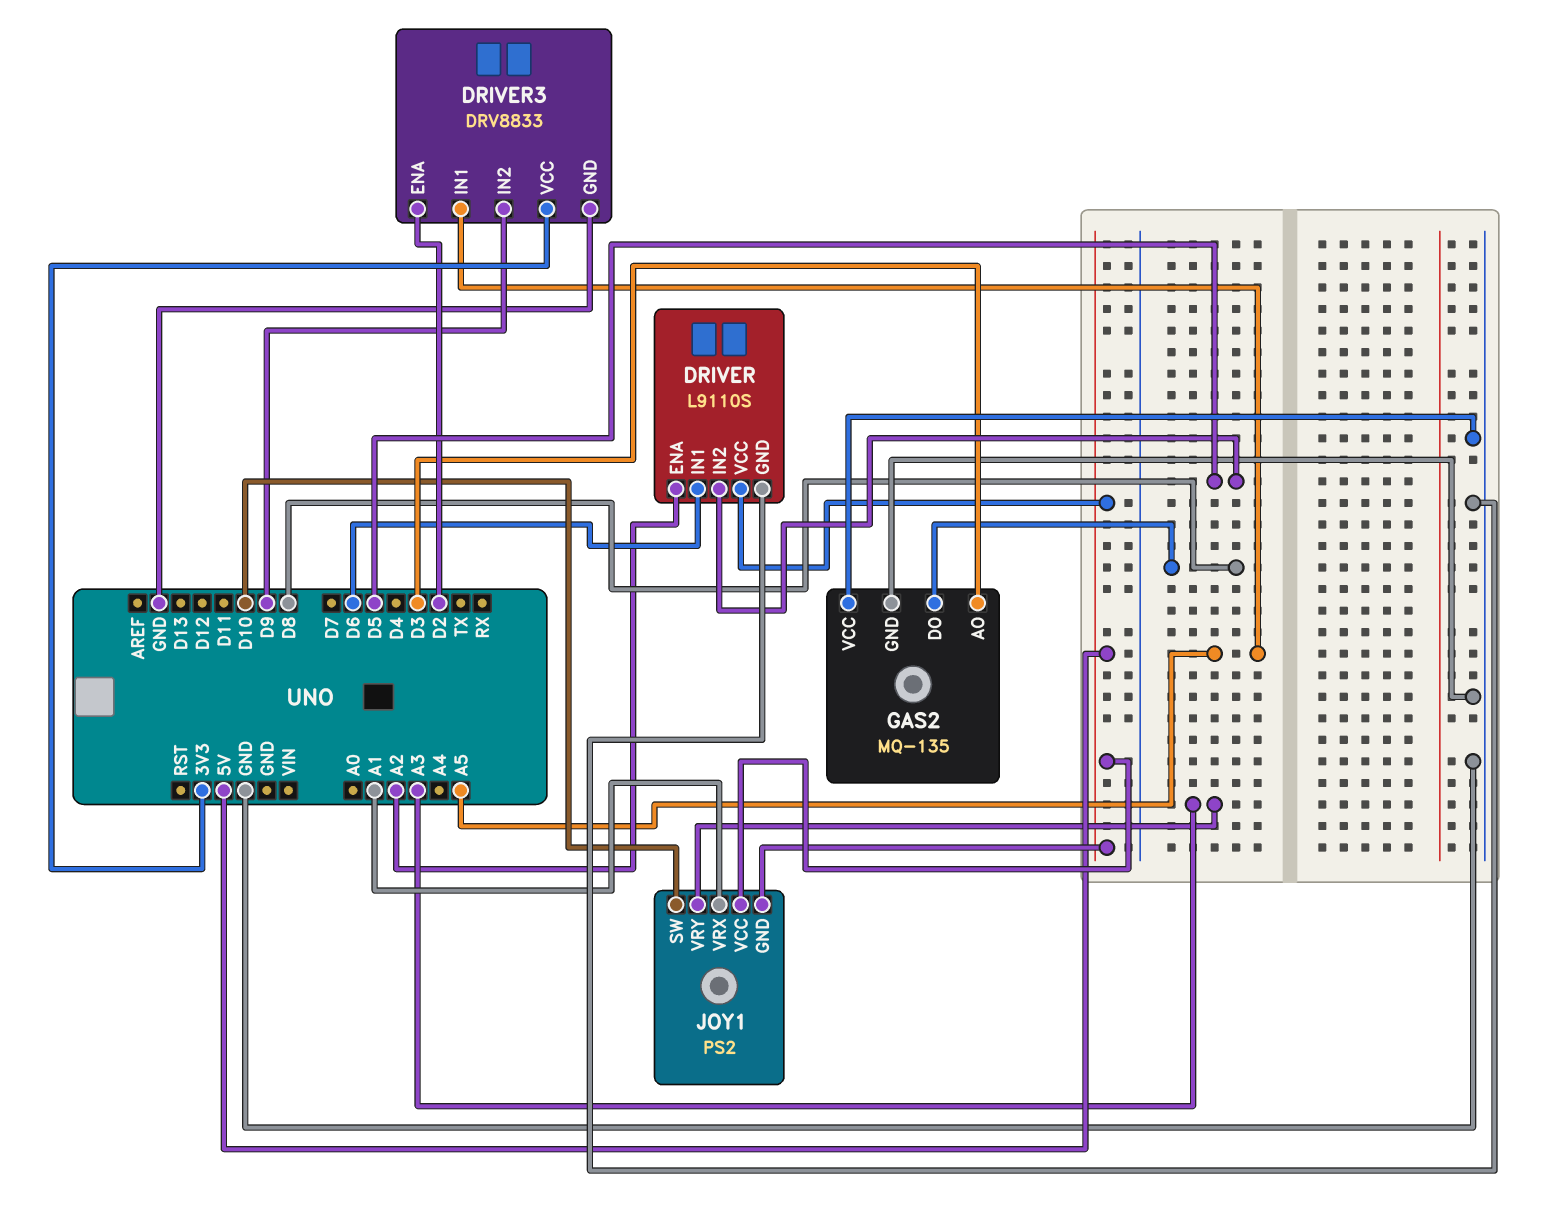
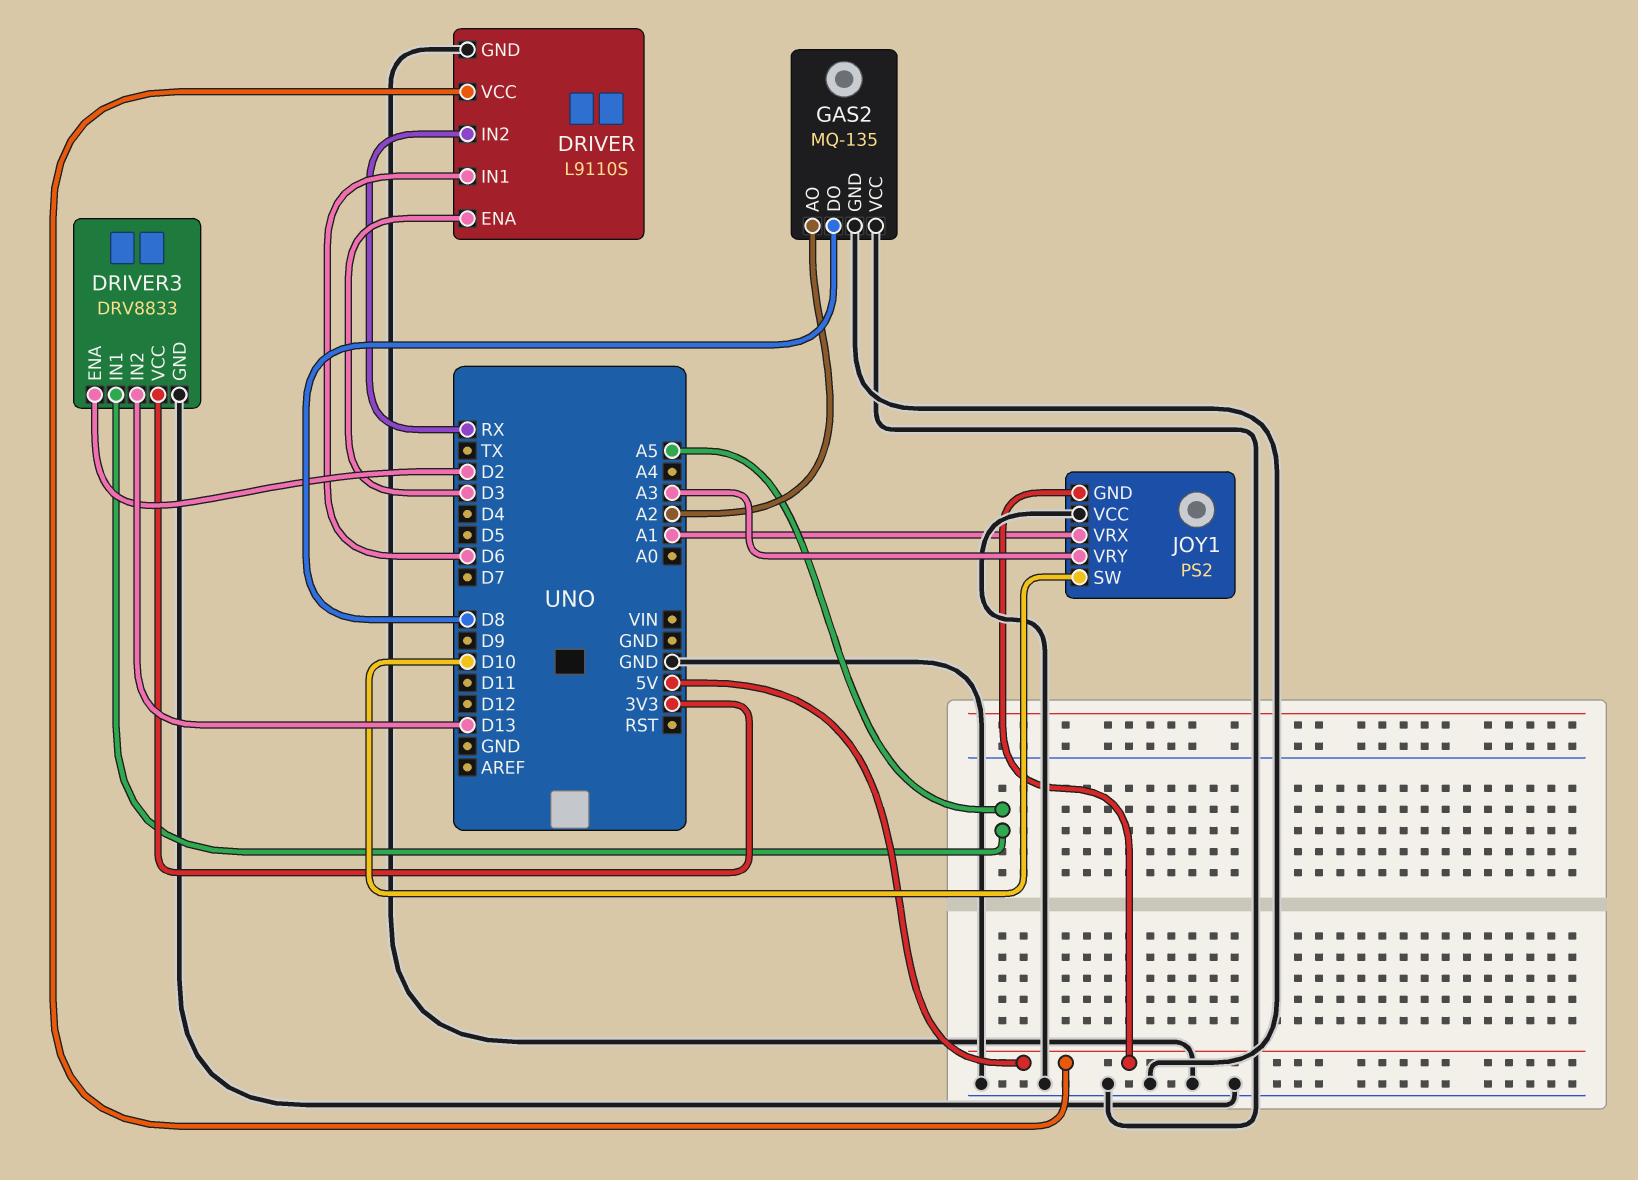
DRIVER pin ENA: A2 -> D3
DRIVER pin IN2: D5 -> RX
DRIVER3 pin IN2: D9 -> D13
GAS2 pin AO: D3 -> A2
JOY1 pin VCC: 5V -> GND

